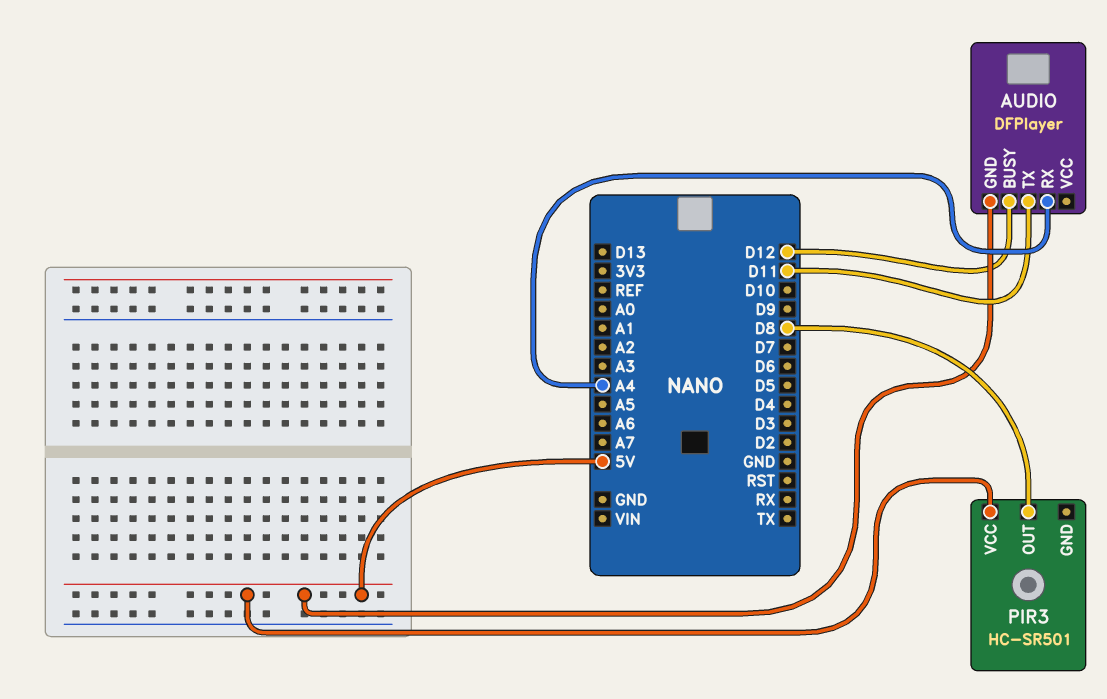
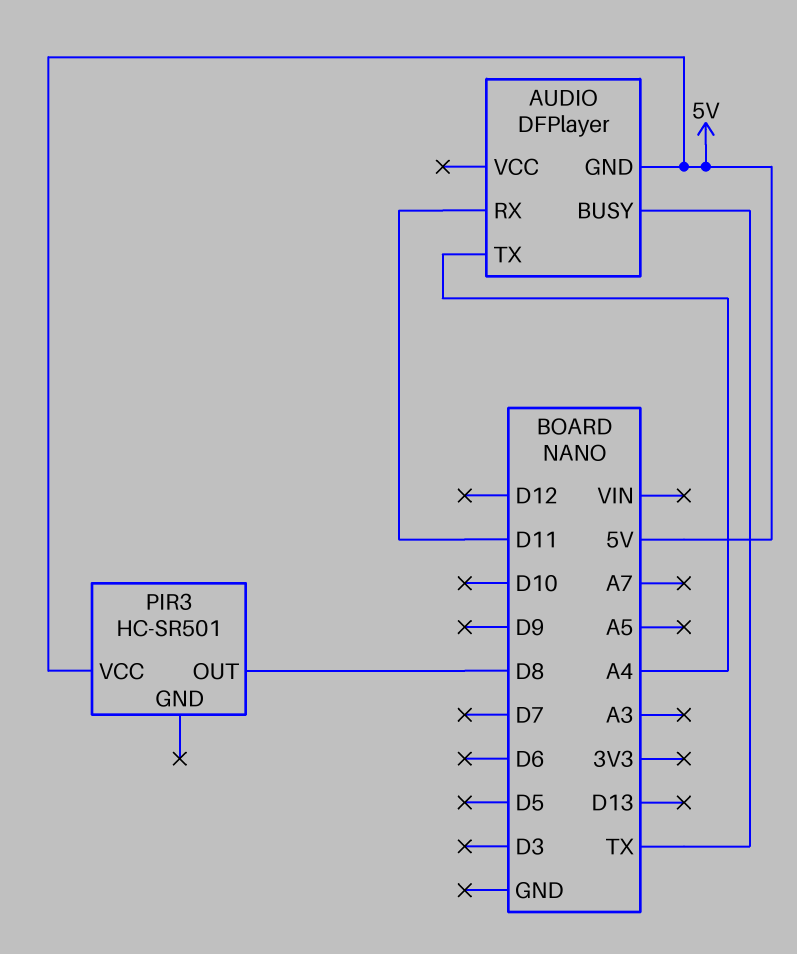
AUDIO pin BUSY: D12 -> TX
AUDIO pin RX: A4 -> D11
AUDIO pin TX: D11 -> A4

